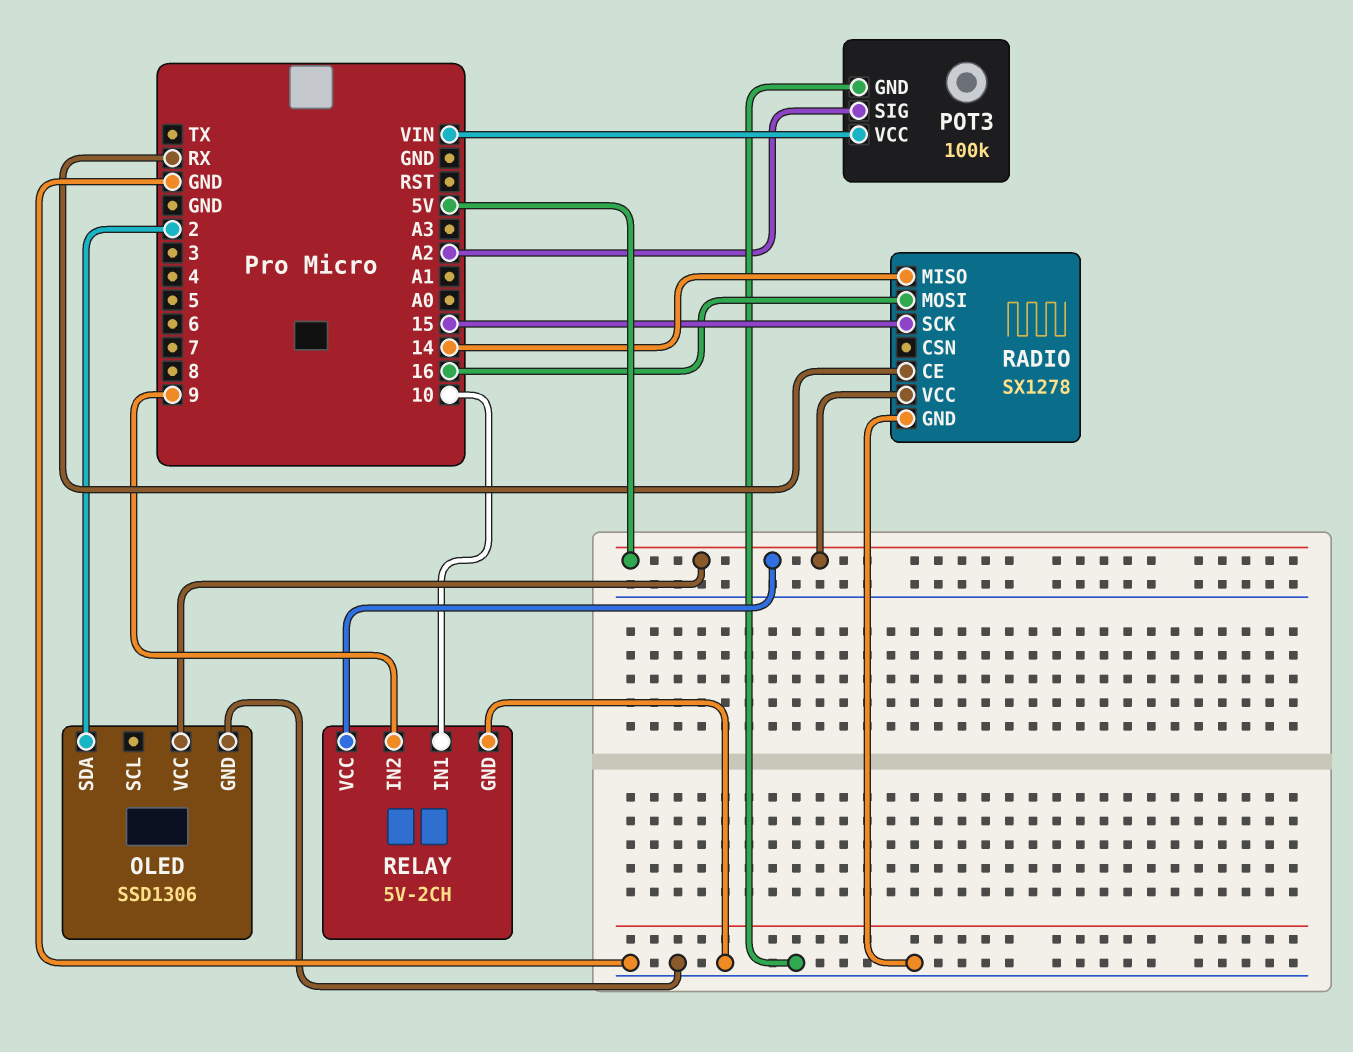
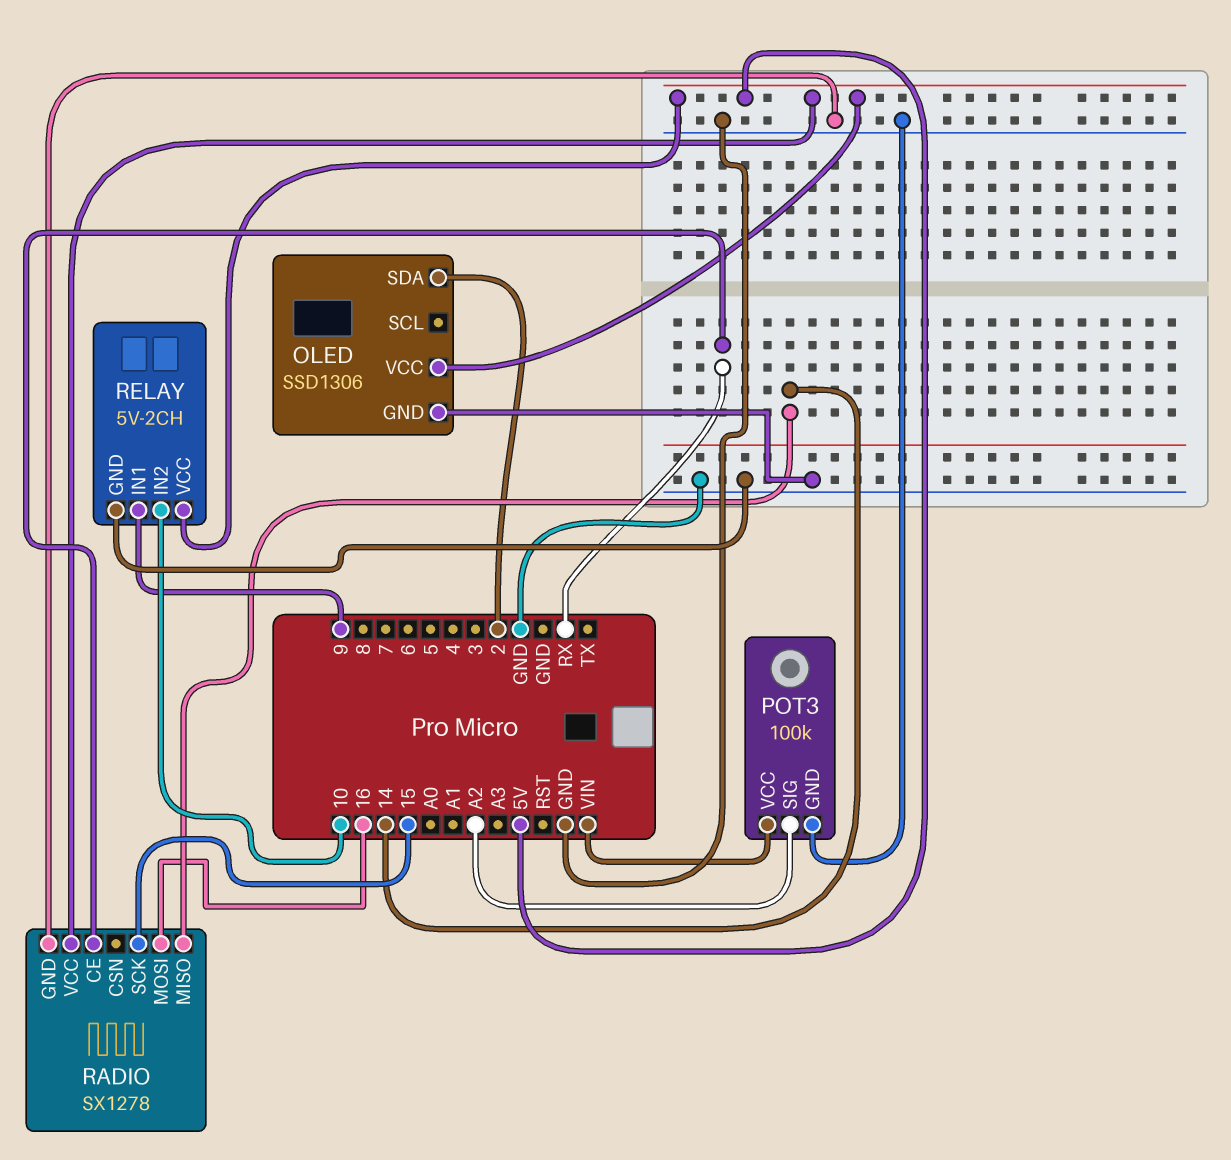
RELAY pin IN1: 10 -> 9
RELAY pin IN2: 9 -> 10

